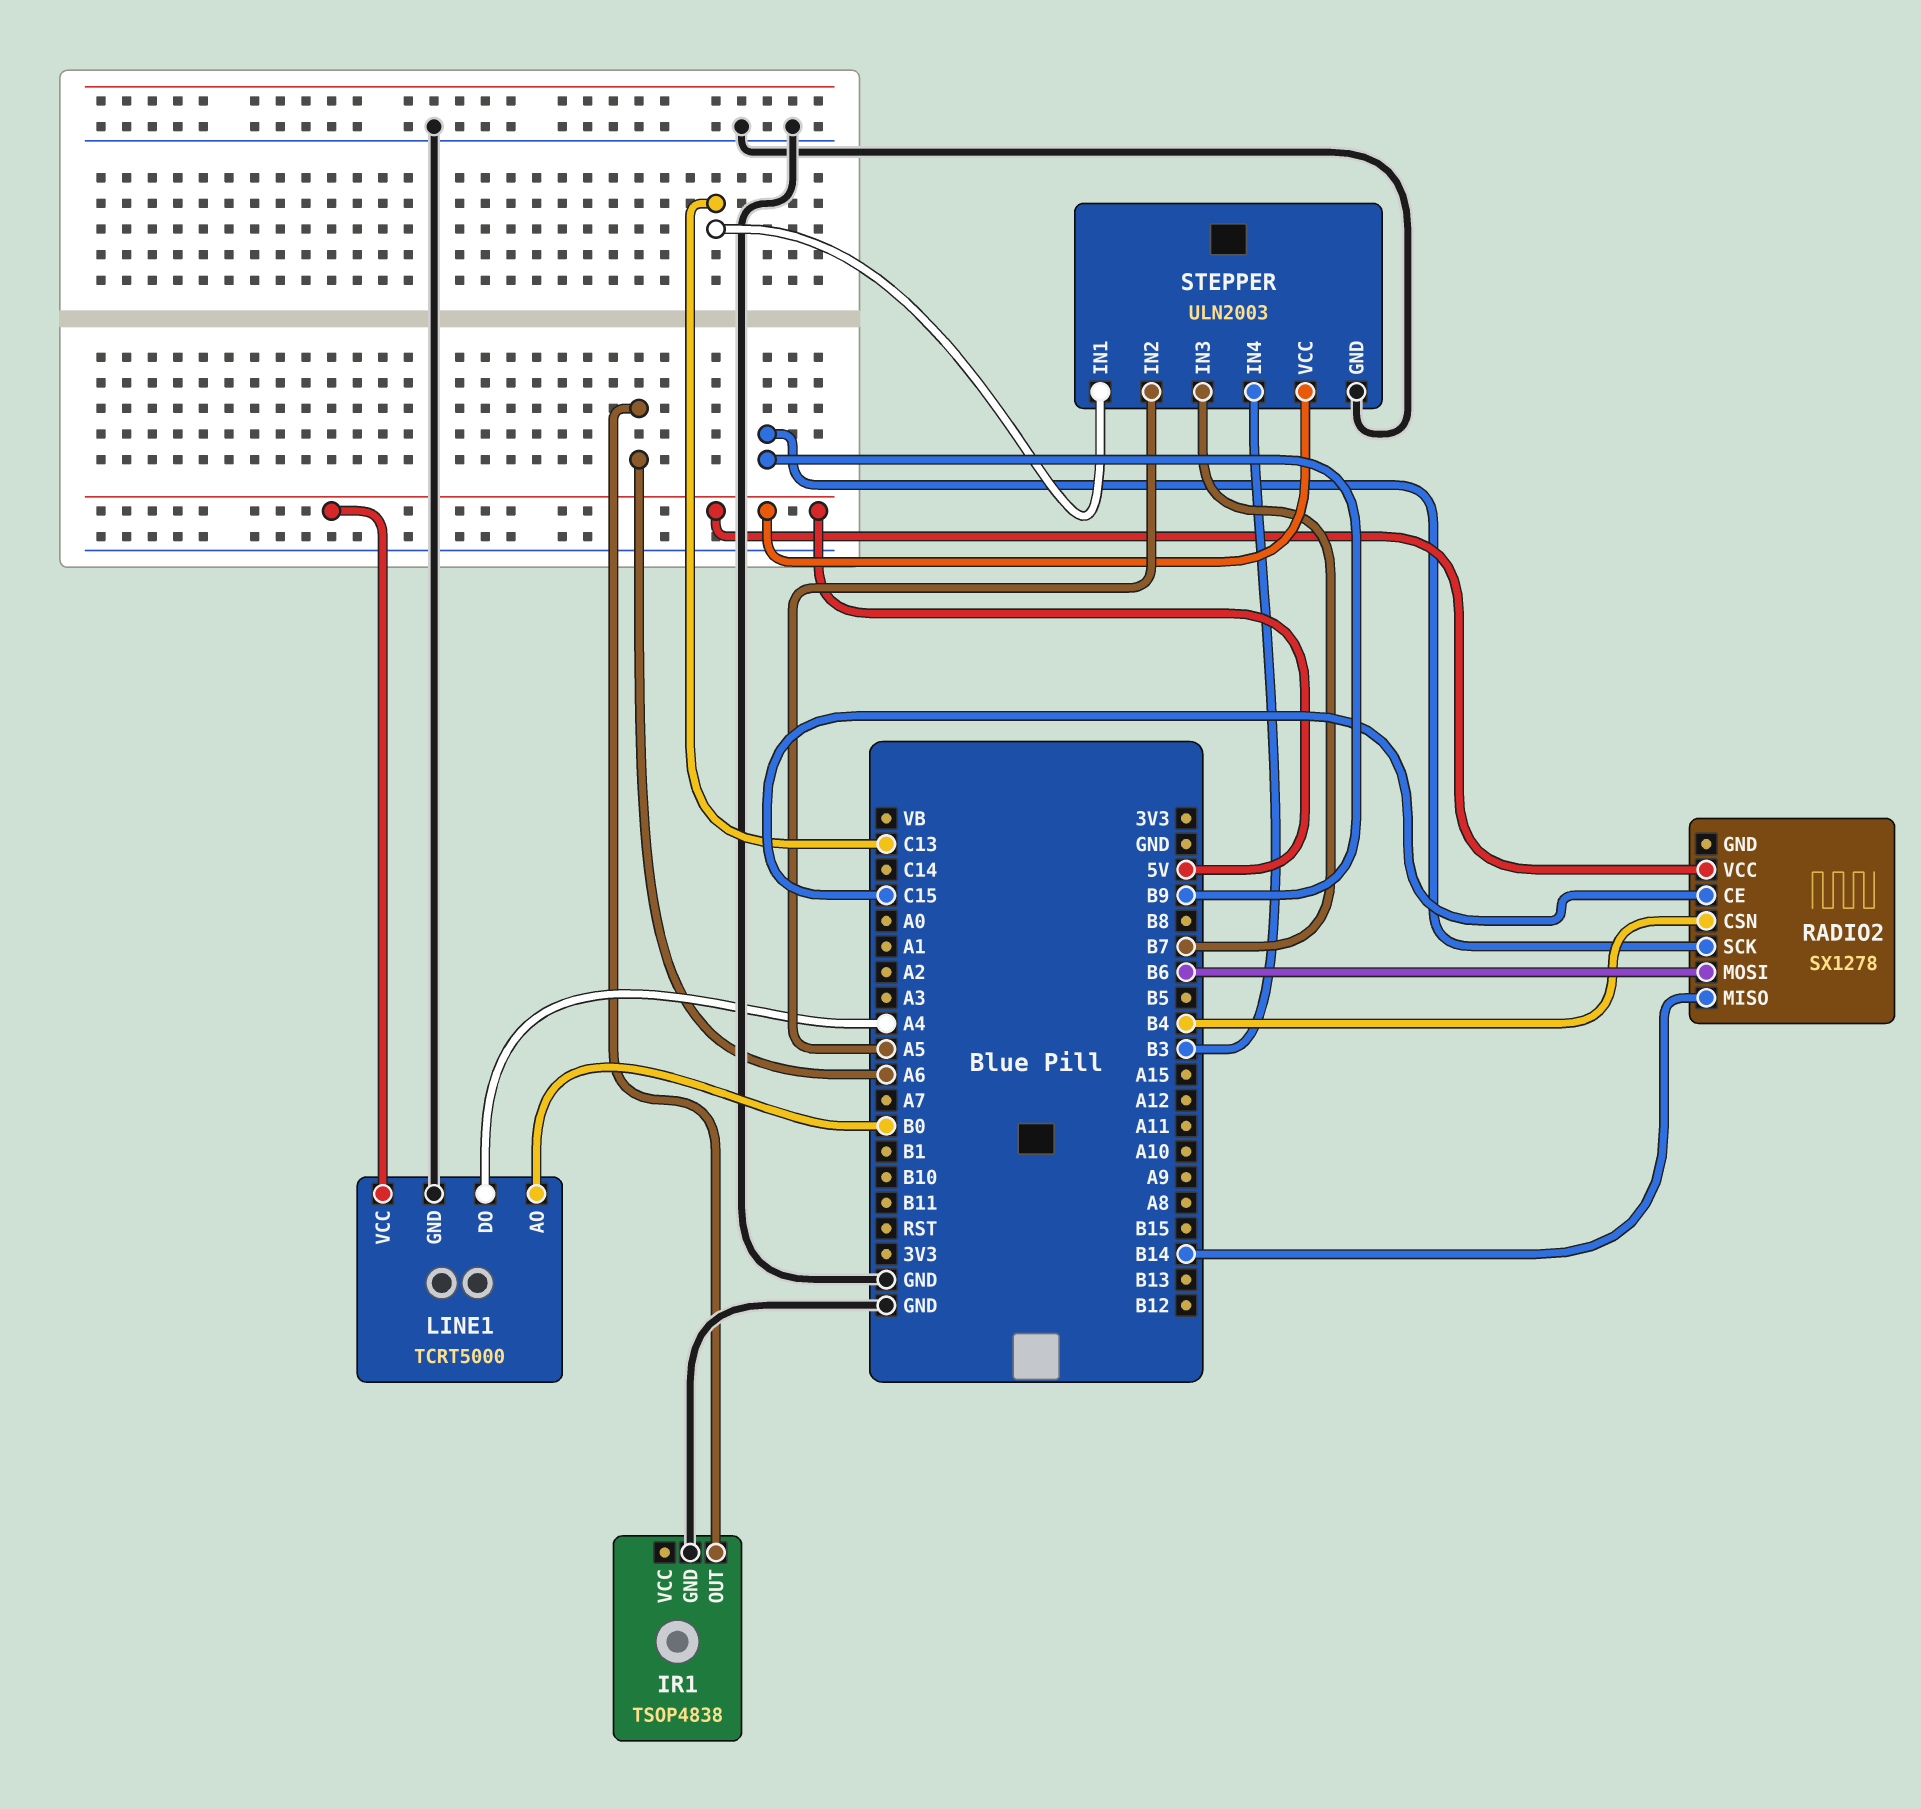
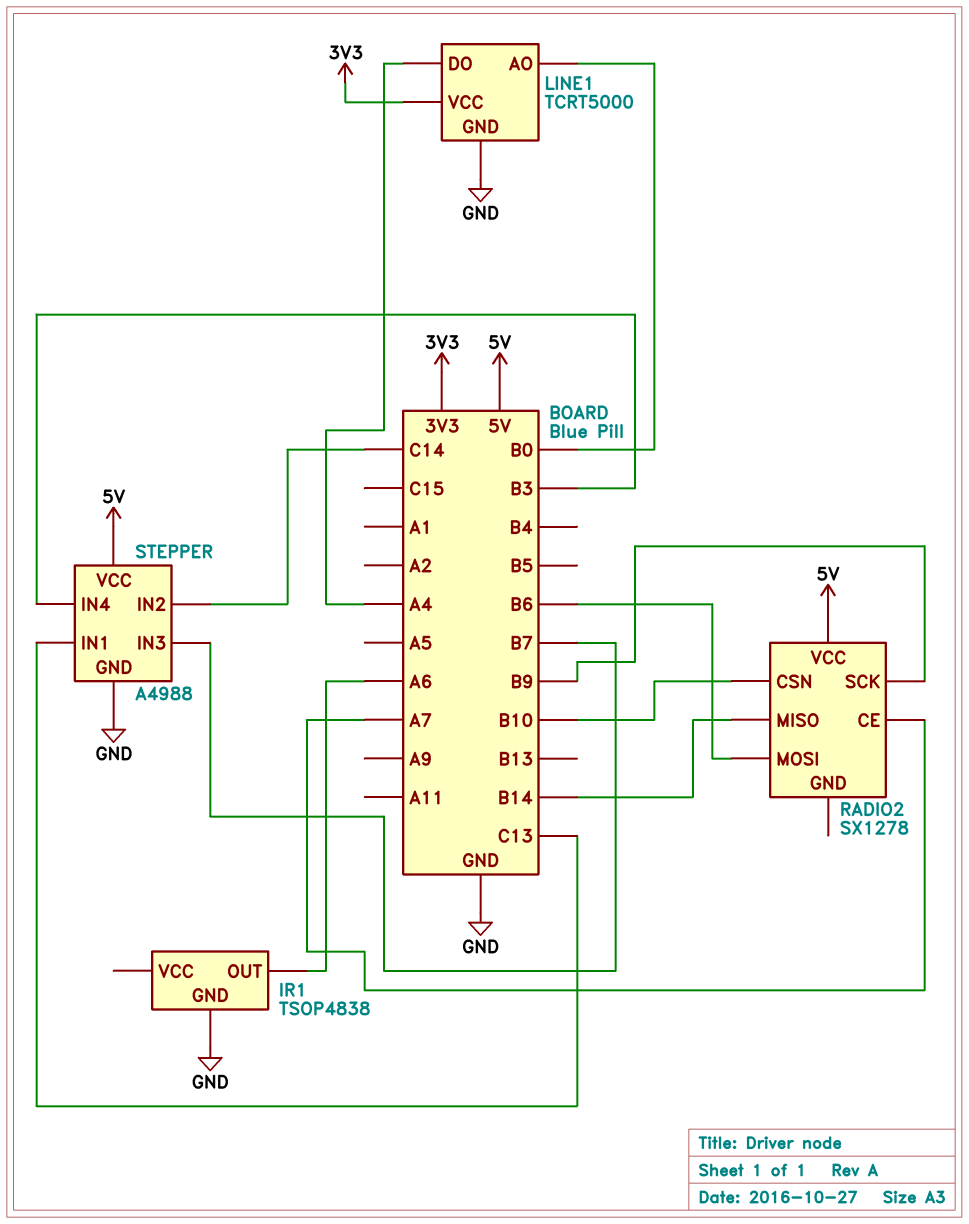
LINE1 pin VCC: 5V -> 3V3
RADIO2 pin CE: C15 -> A7
RADIO2 pin CSN: B4 -> B10
STEPPER: ULN2003 -> A4988
STEPPER pin IN2: A5 -> C14

